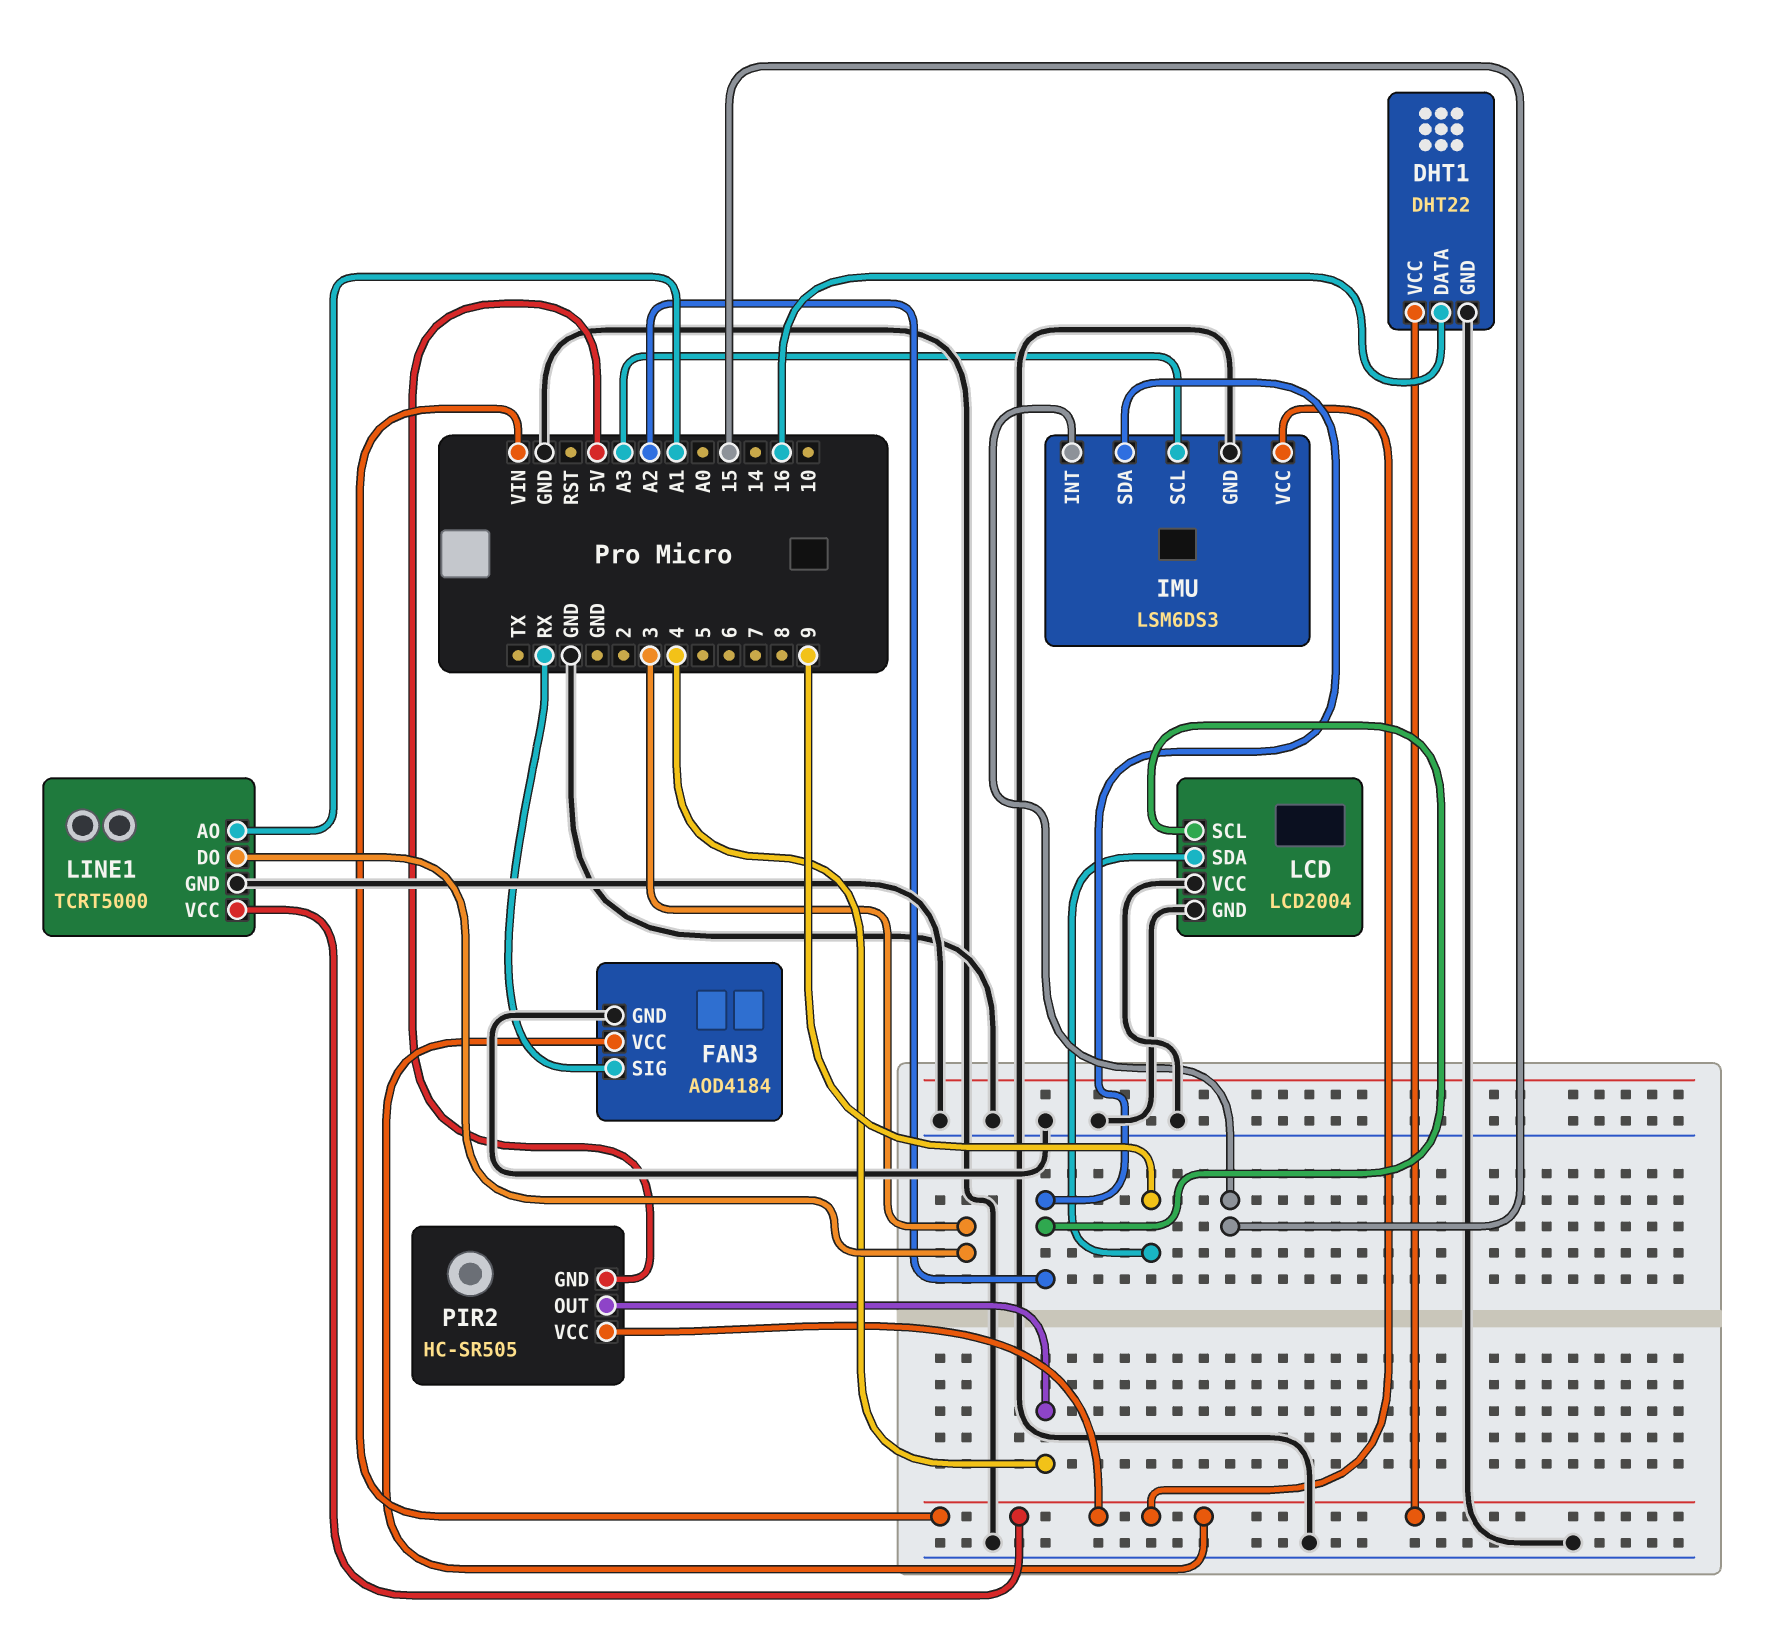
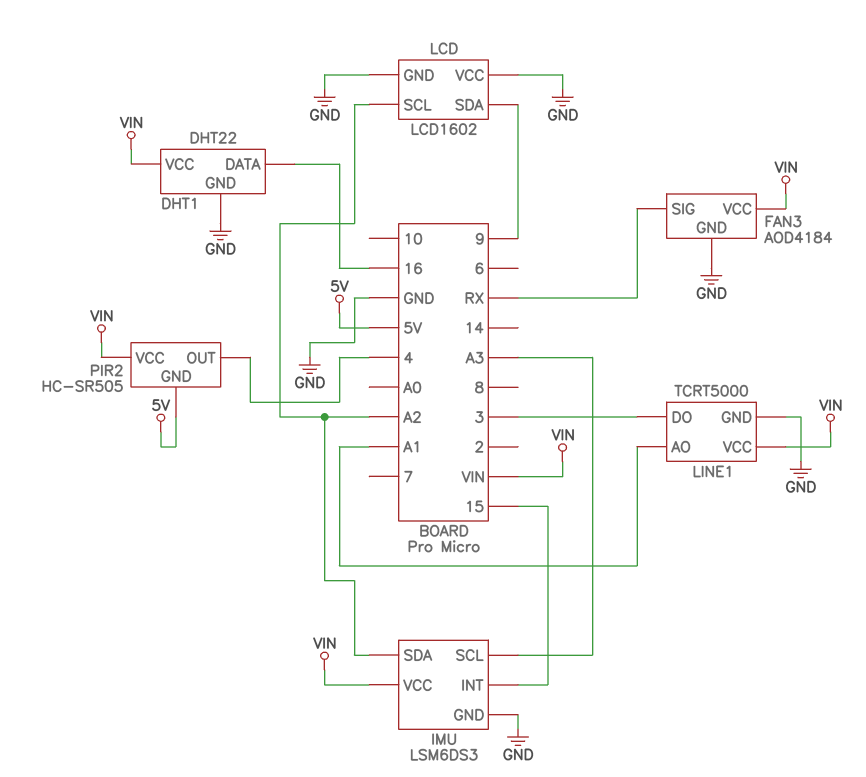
LCD: LCD2004 -> LCD1602

